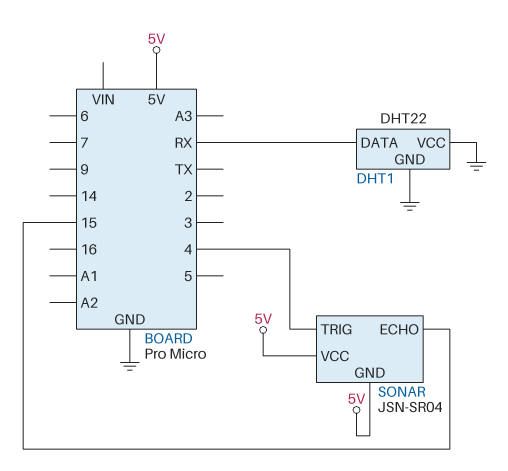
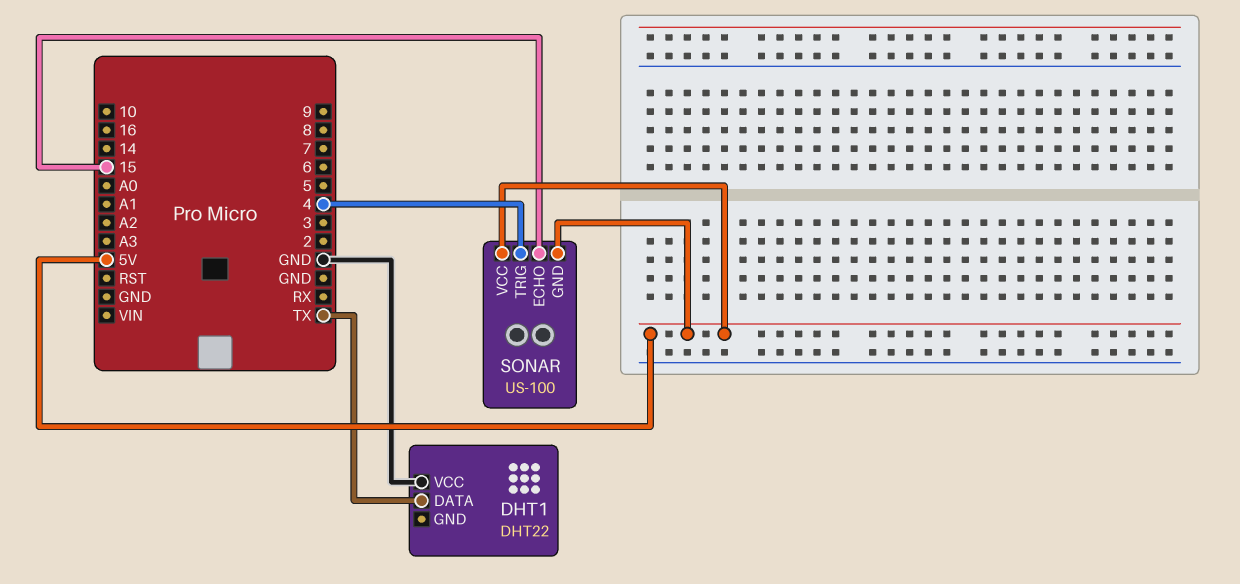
DHT1 pin DATA: RX -> TX
DHT1 pin GND: GND -> none
SONAR: JSN-SR04 -> US-100

